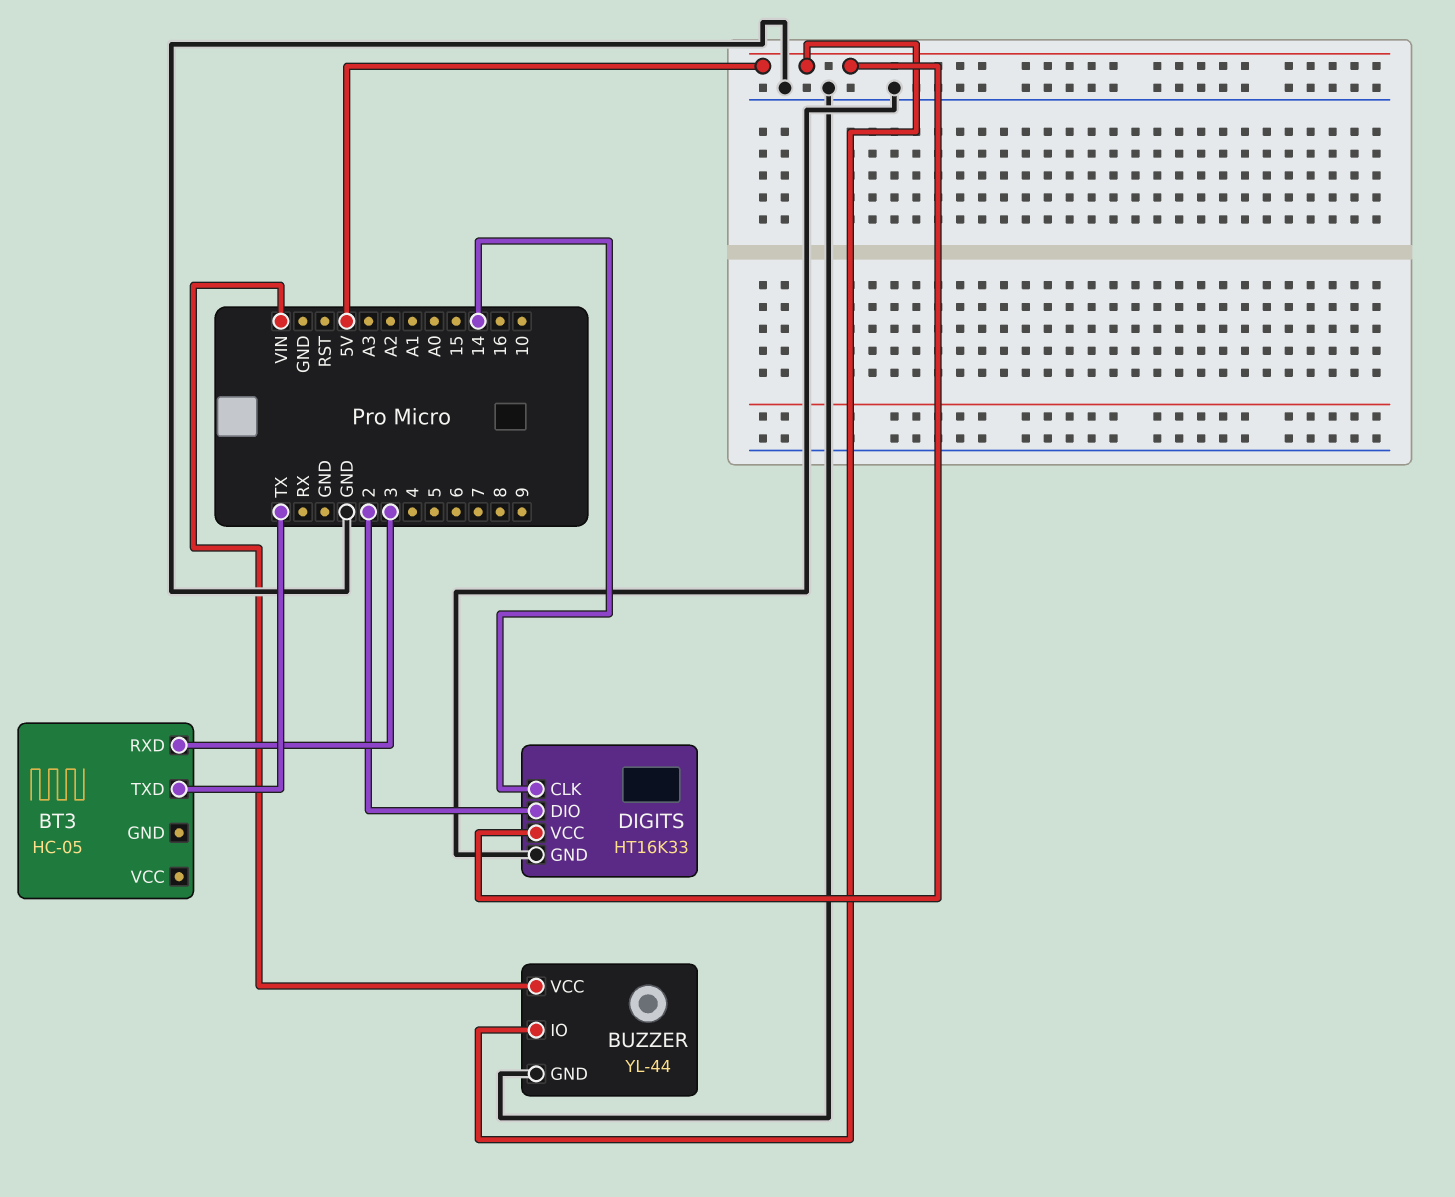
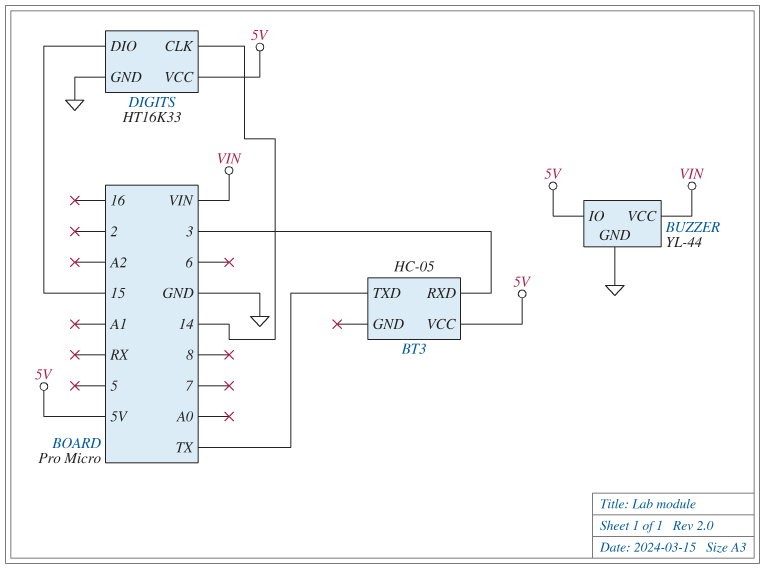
BT3 pin VCC: none -> 5V
DIGITS pin DIO: 2 -> 15

